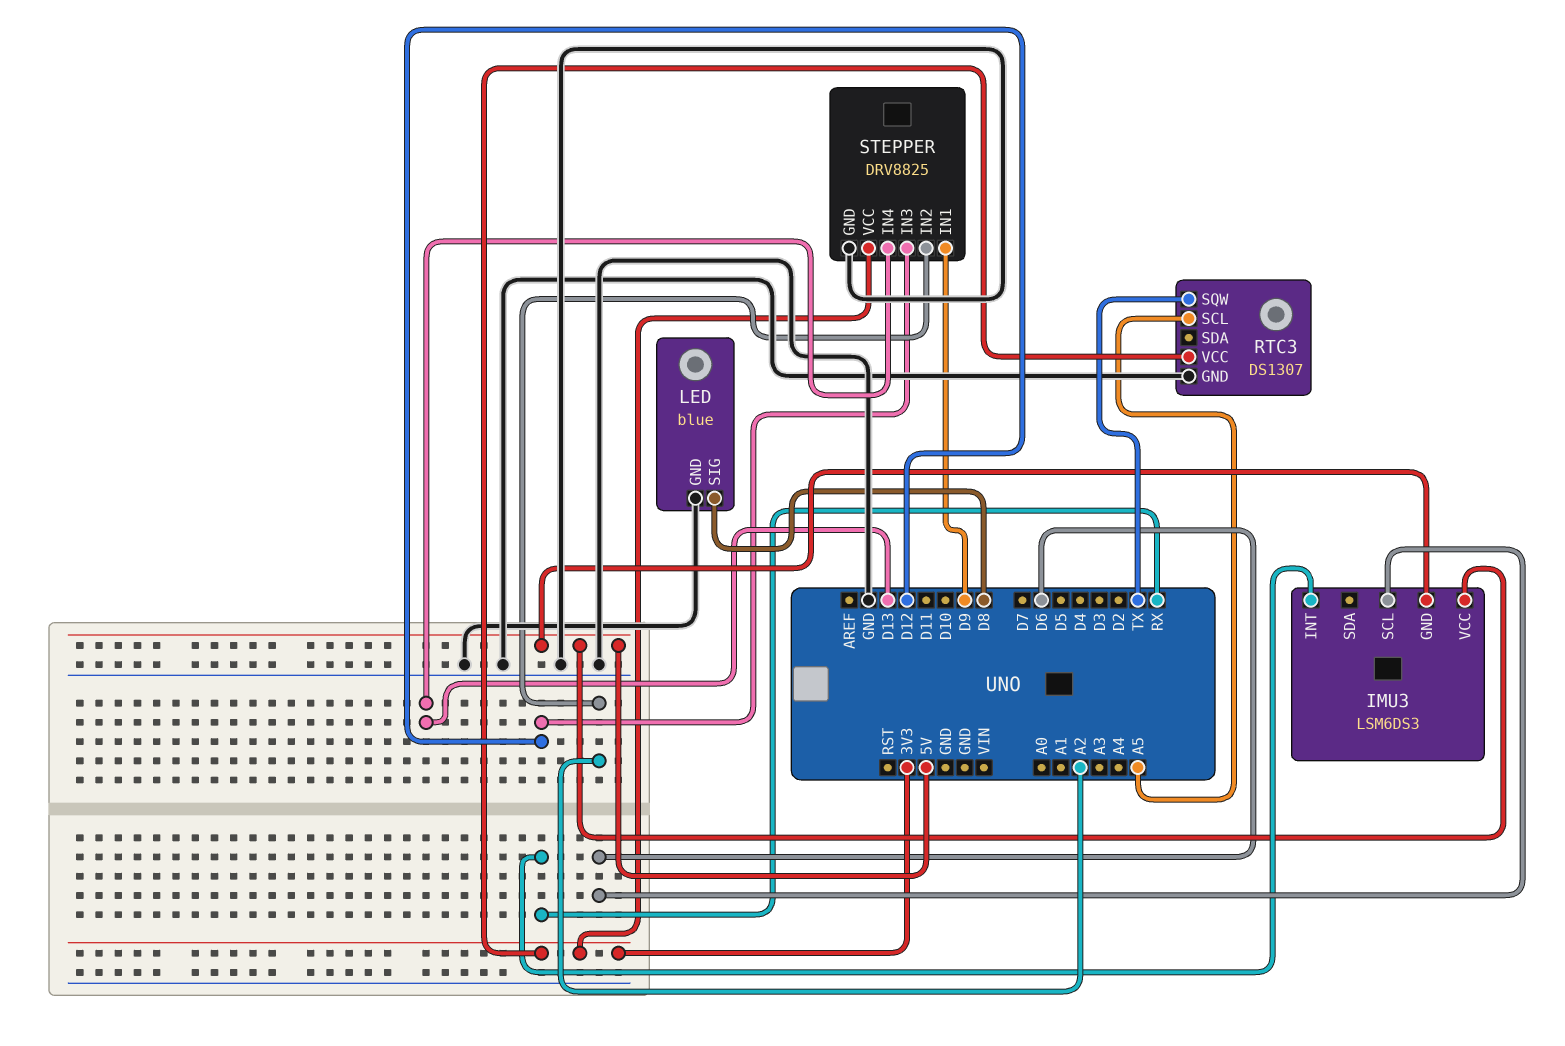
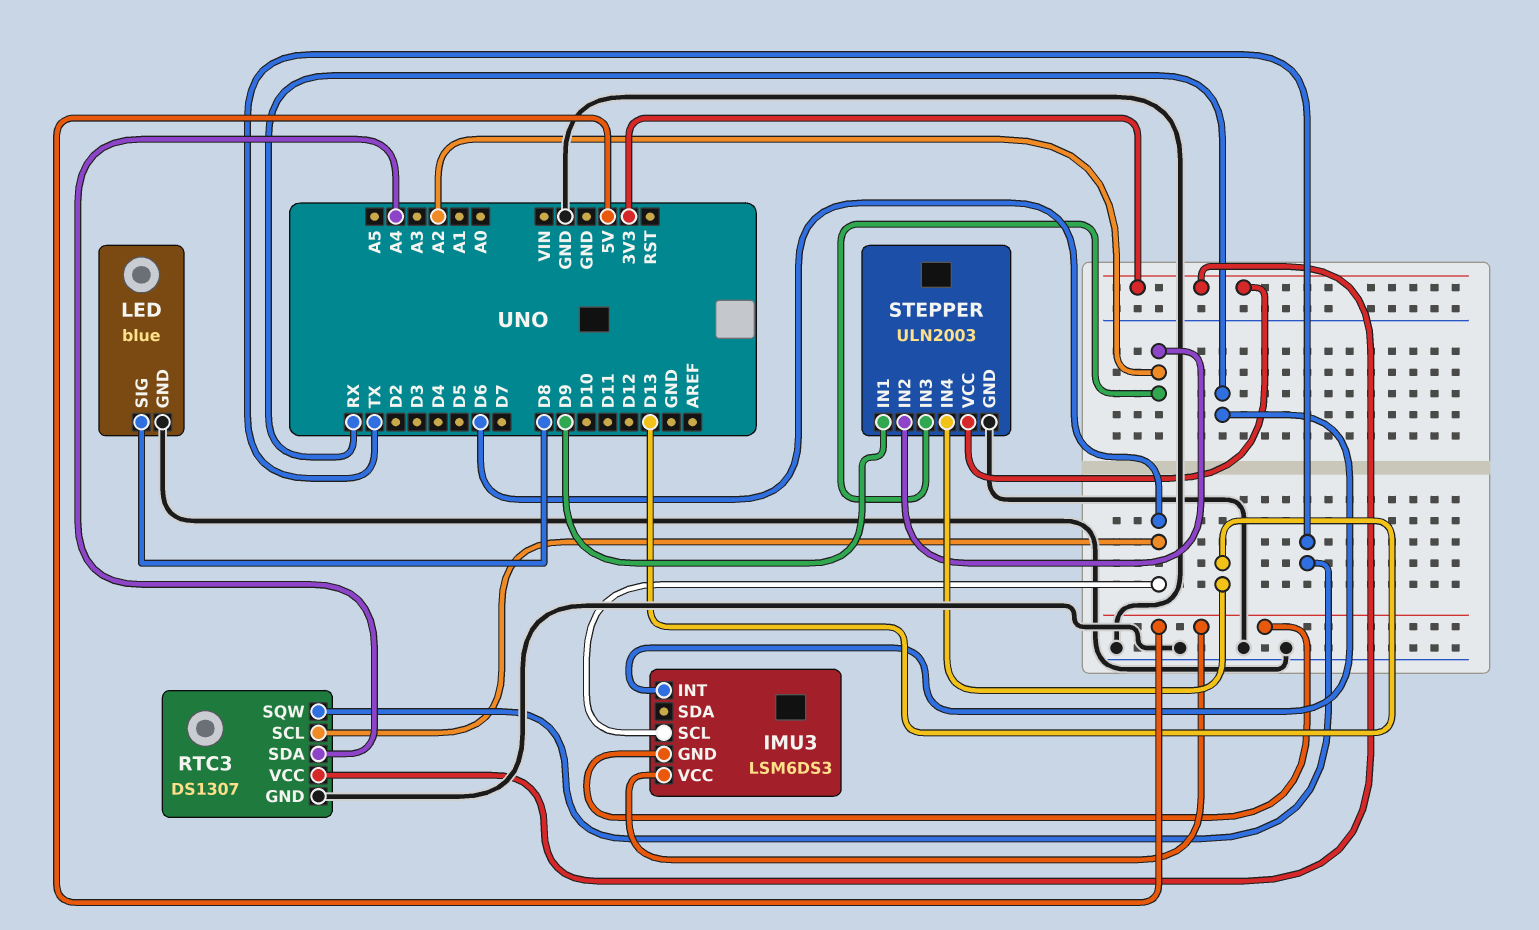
RTC3 pin SCL: A5 -> D6
RTC3 pin SDA: none -> A4
STEPPER: DRV8825 -> ULN2003
STEPPER pin IN3: D12 -> A2

